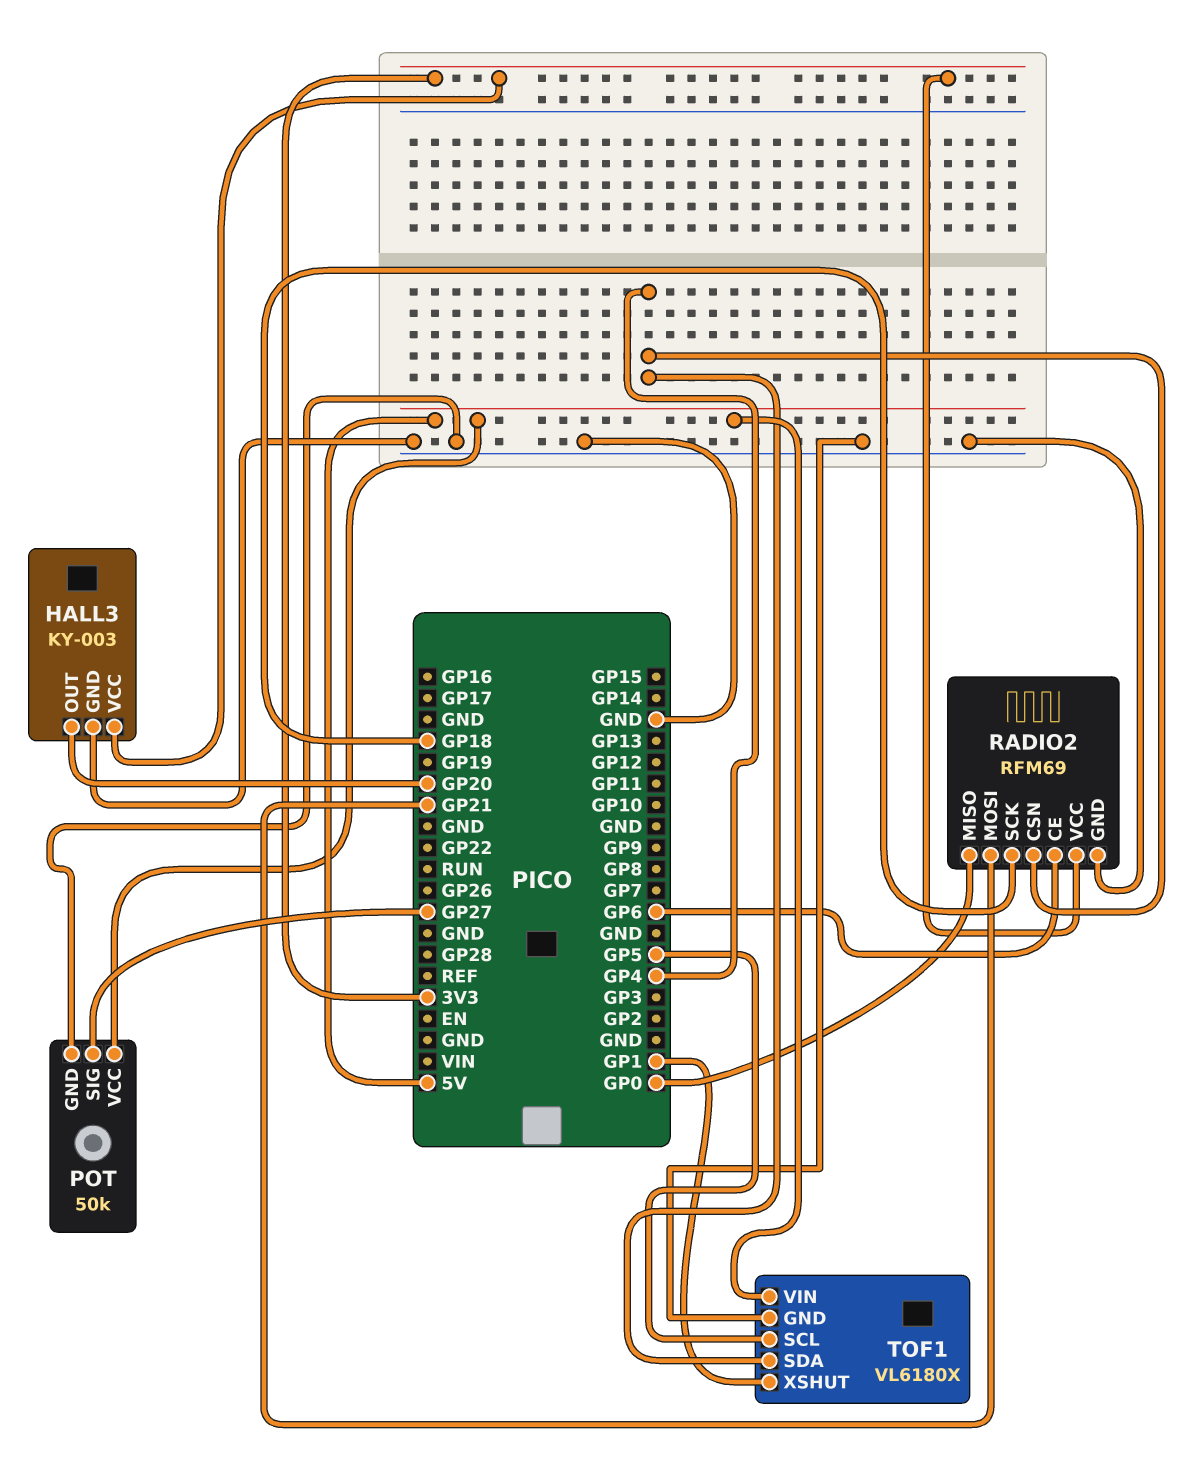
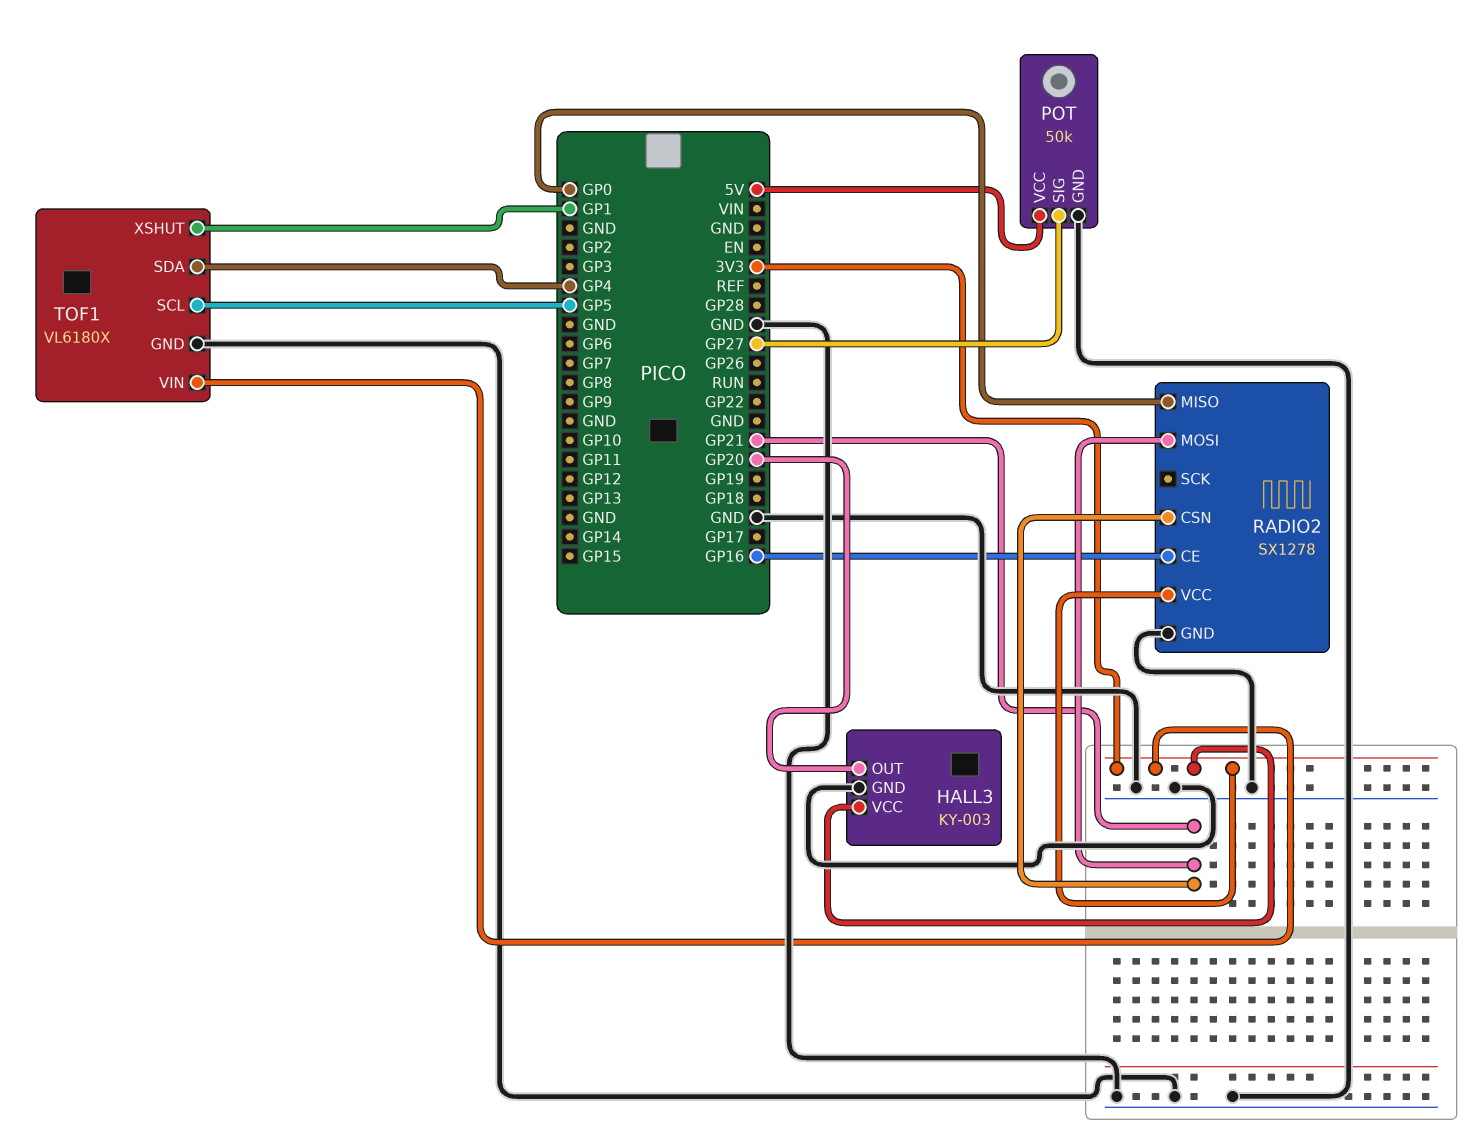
RADIO2: RFM69 -> SX1278
RADIO2 pin CE: GP6 -> GP16
RADIO2 pin CSN: GP4 -> GP21
RADIO2 pin SCK: GP18 -> none
TOF1 pin VIN: 5V -> 3V3

